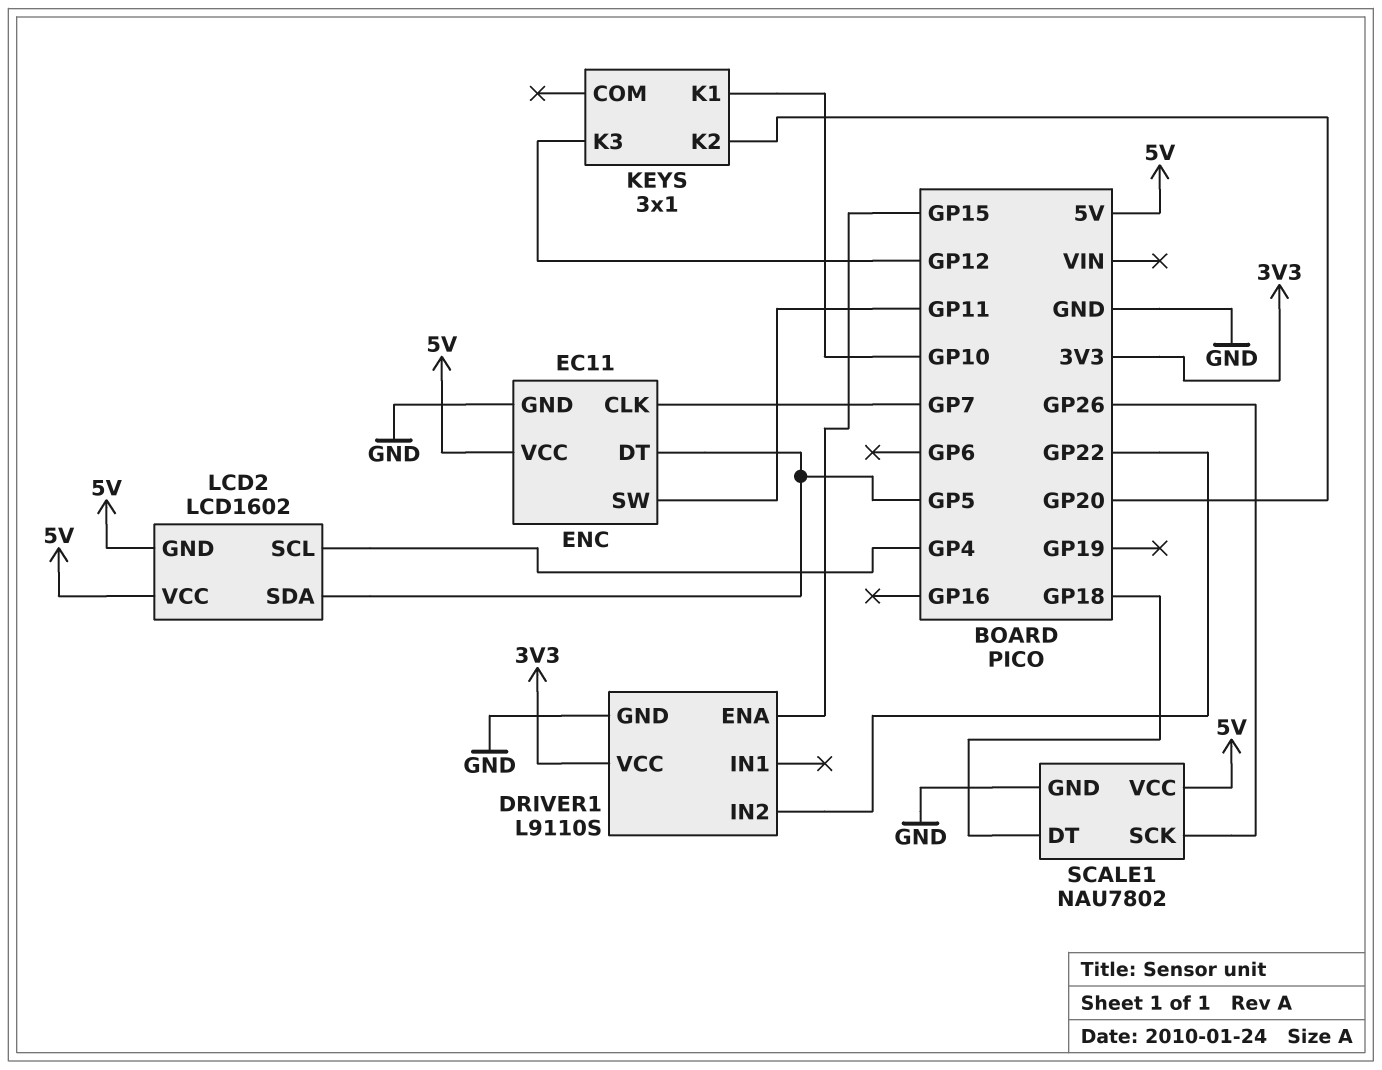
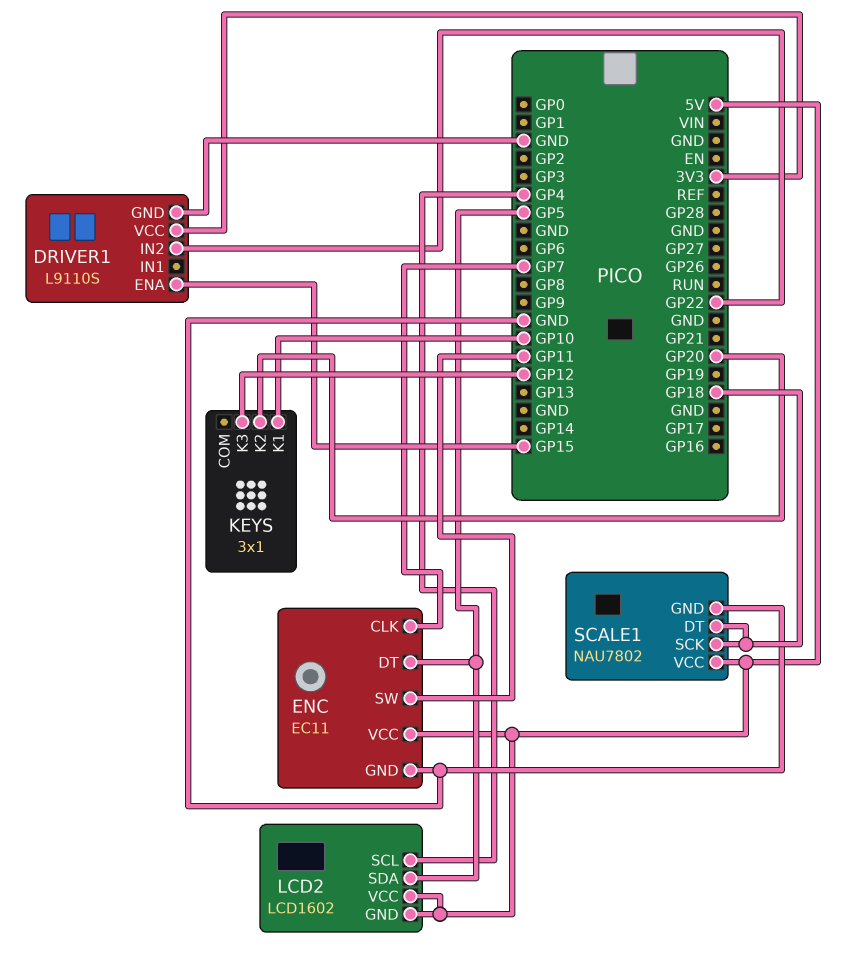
SCALE1 pin SCK: GP26 -> GP18

